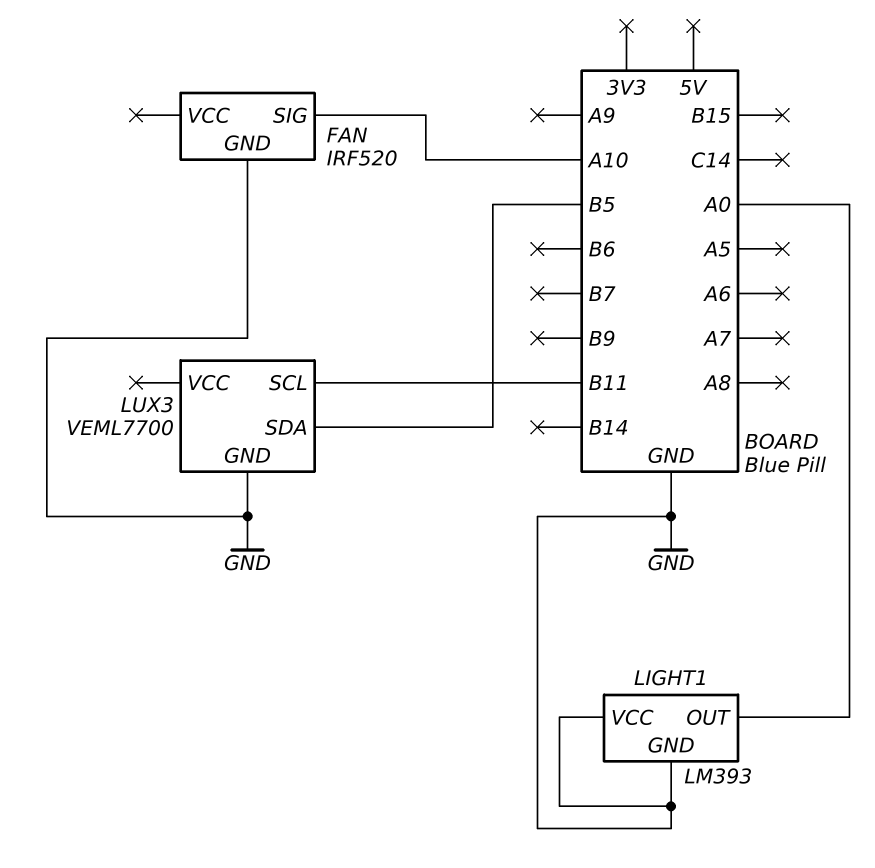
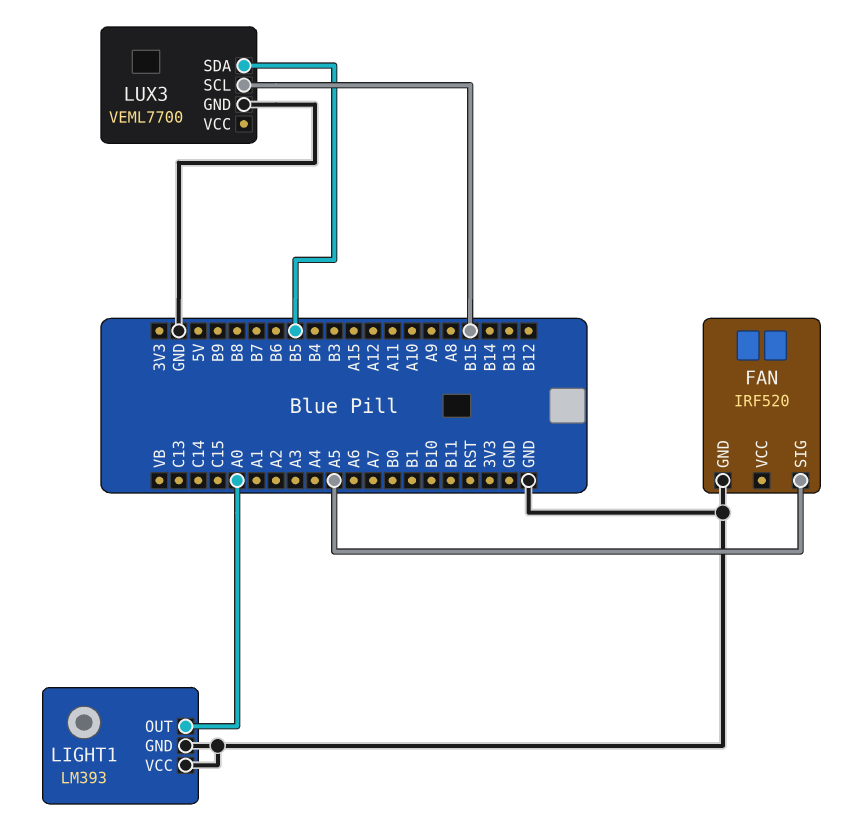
FAN pin SIG: A10 -> A5
LUX3 pin SCL: B11 -> B15

